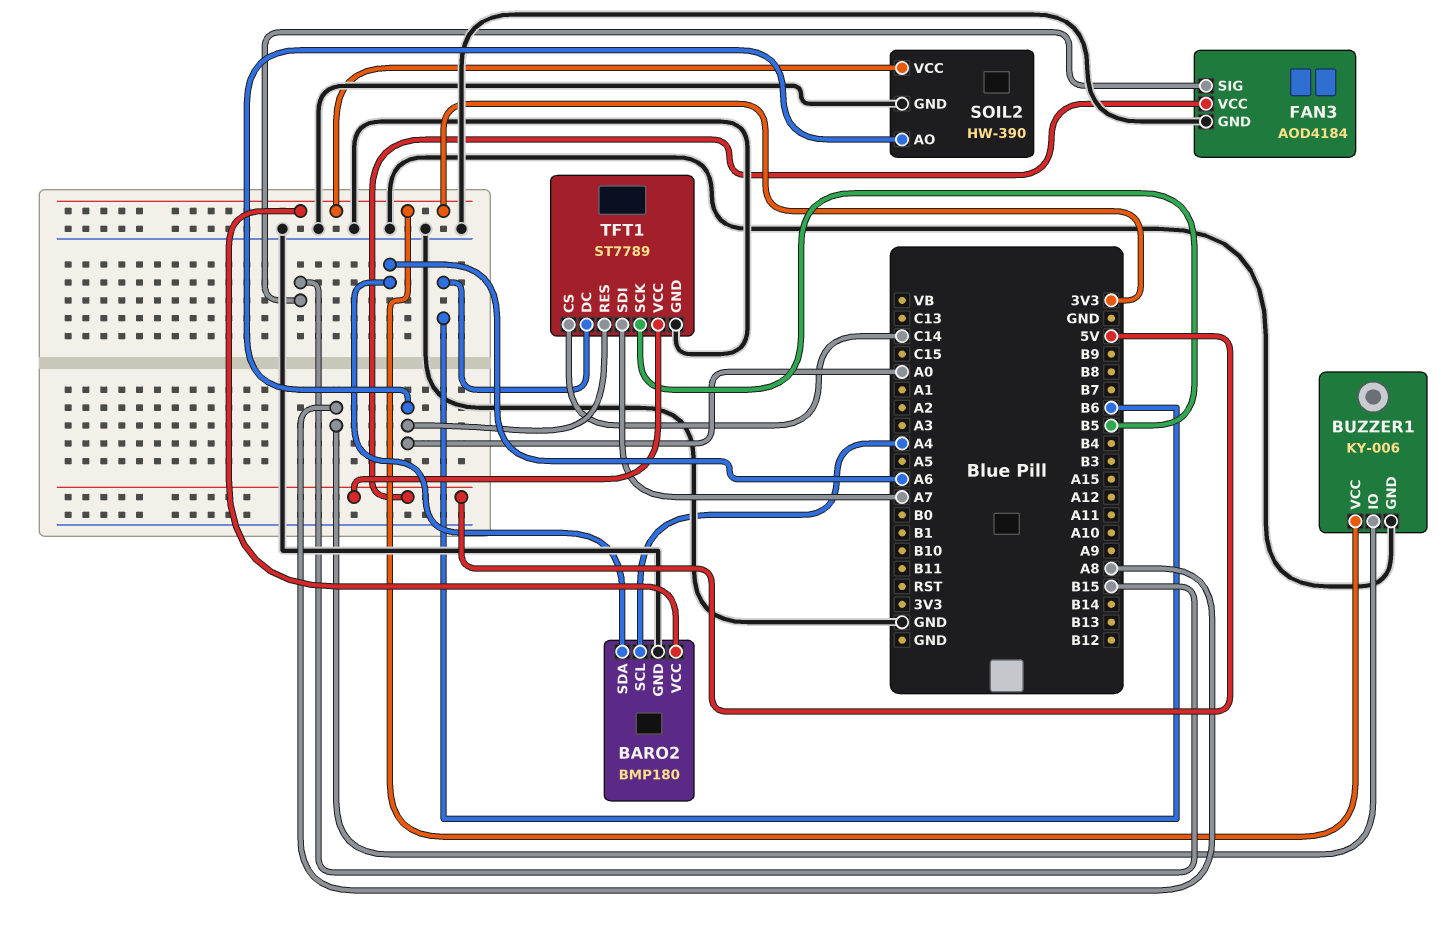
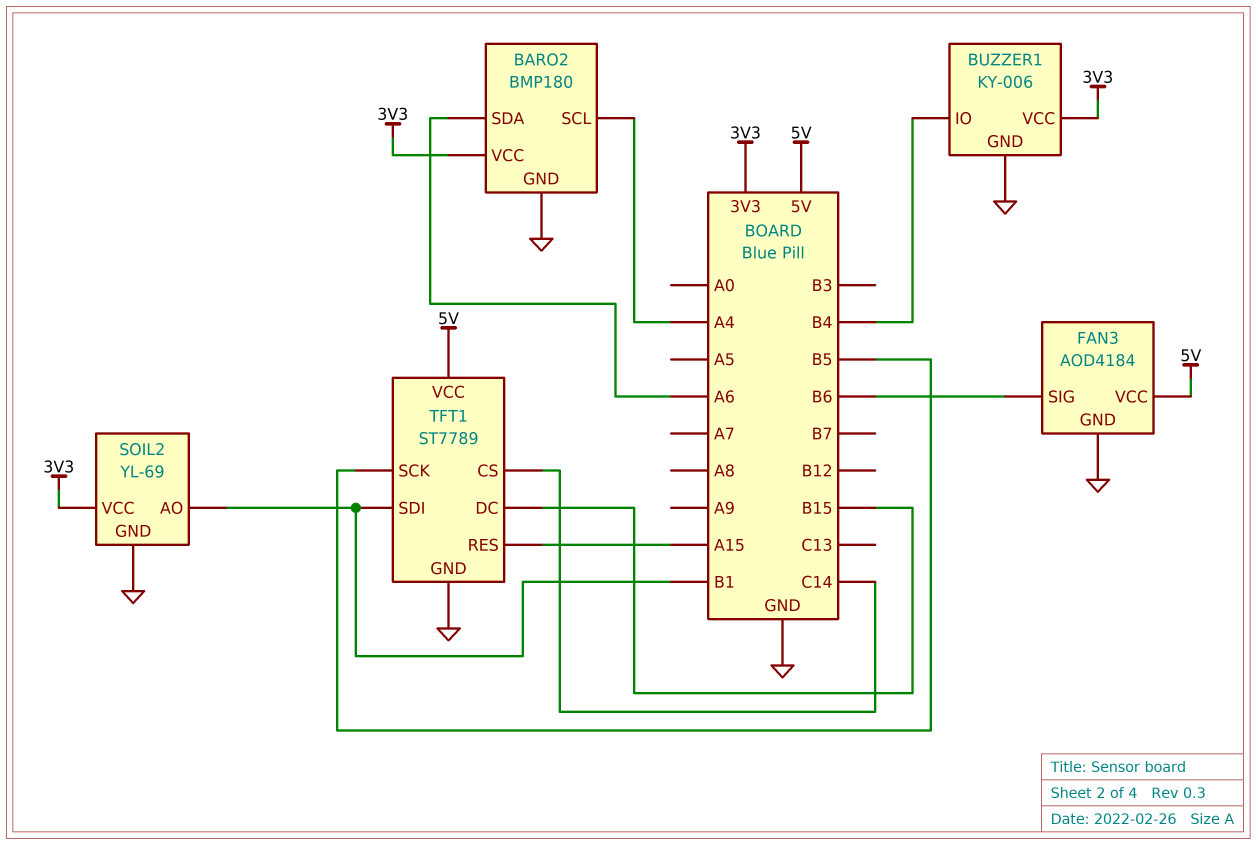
BUZZER1 pin IO: A8 -> B4
FAN3 pin SIG: B15 -> B6
SOIL2: HW-390 -> YL-69
SOIL2 pin AO: A0 -> B1
TFT1 pin DC: B6 -> B15
TFT1 pin RES: A0 -> A15
TFT1 pin SDI: A7 -> B1

